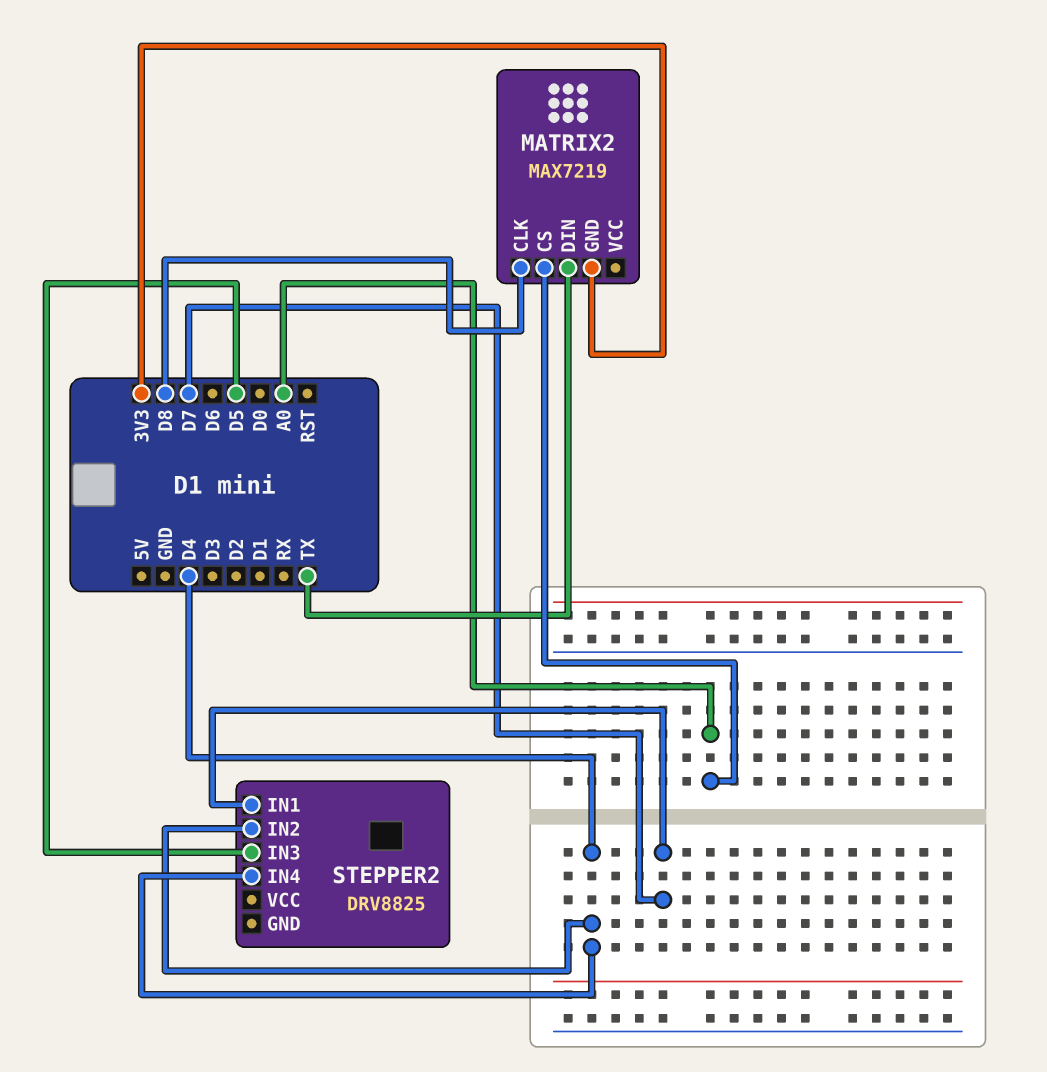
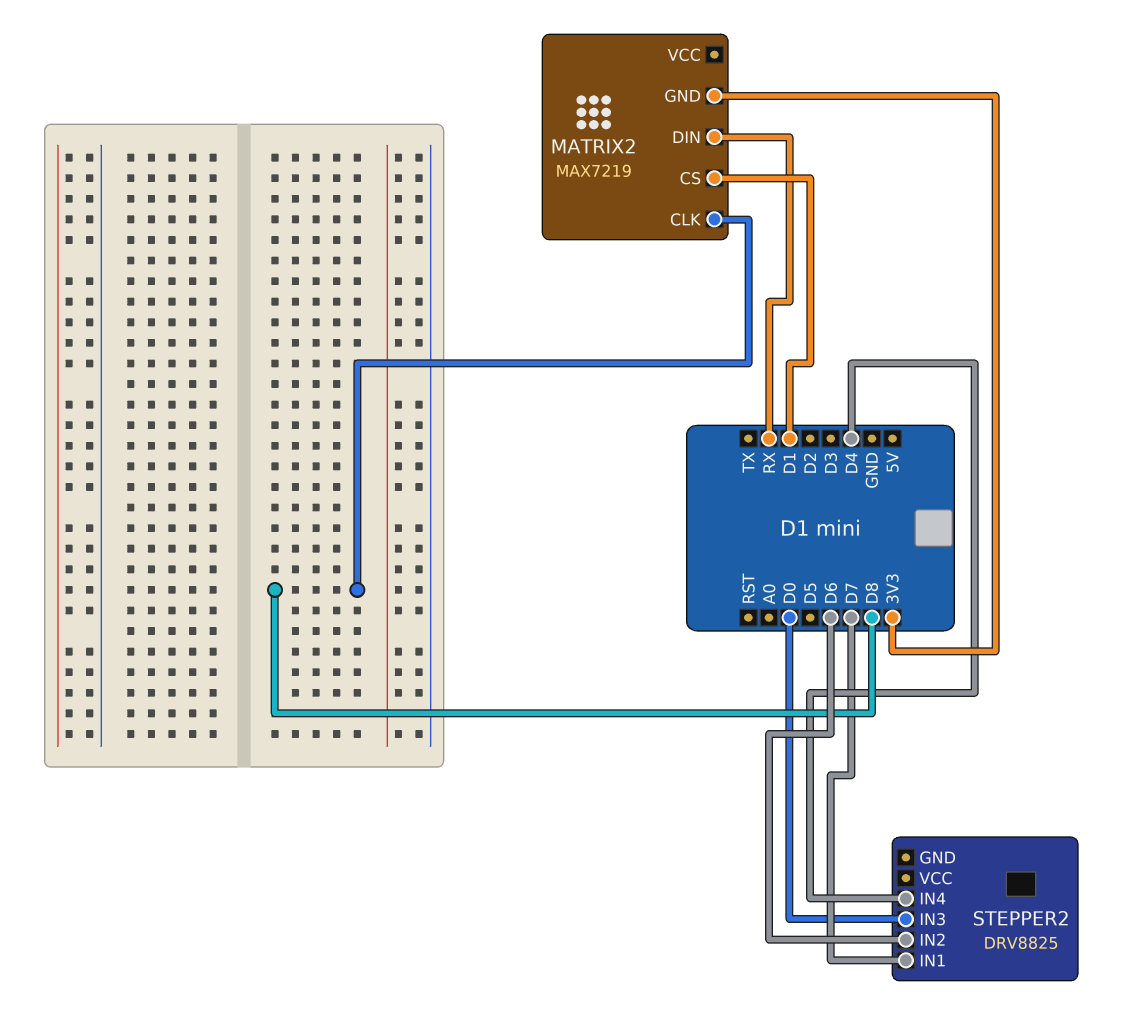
MATRIX2 pin CS: A0 -> D1
MATRIX2 pin DIN: TX -> RX
STEPPER2 pin IN2: D4 -> D6
STEPPER2 pin IN3: D5 -> D0

